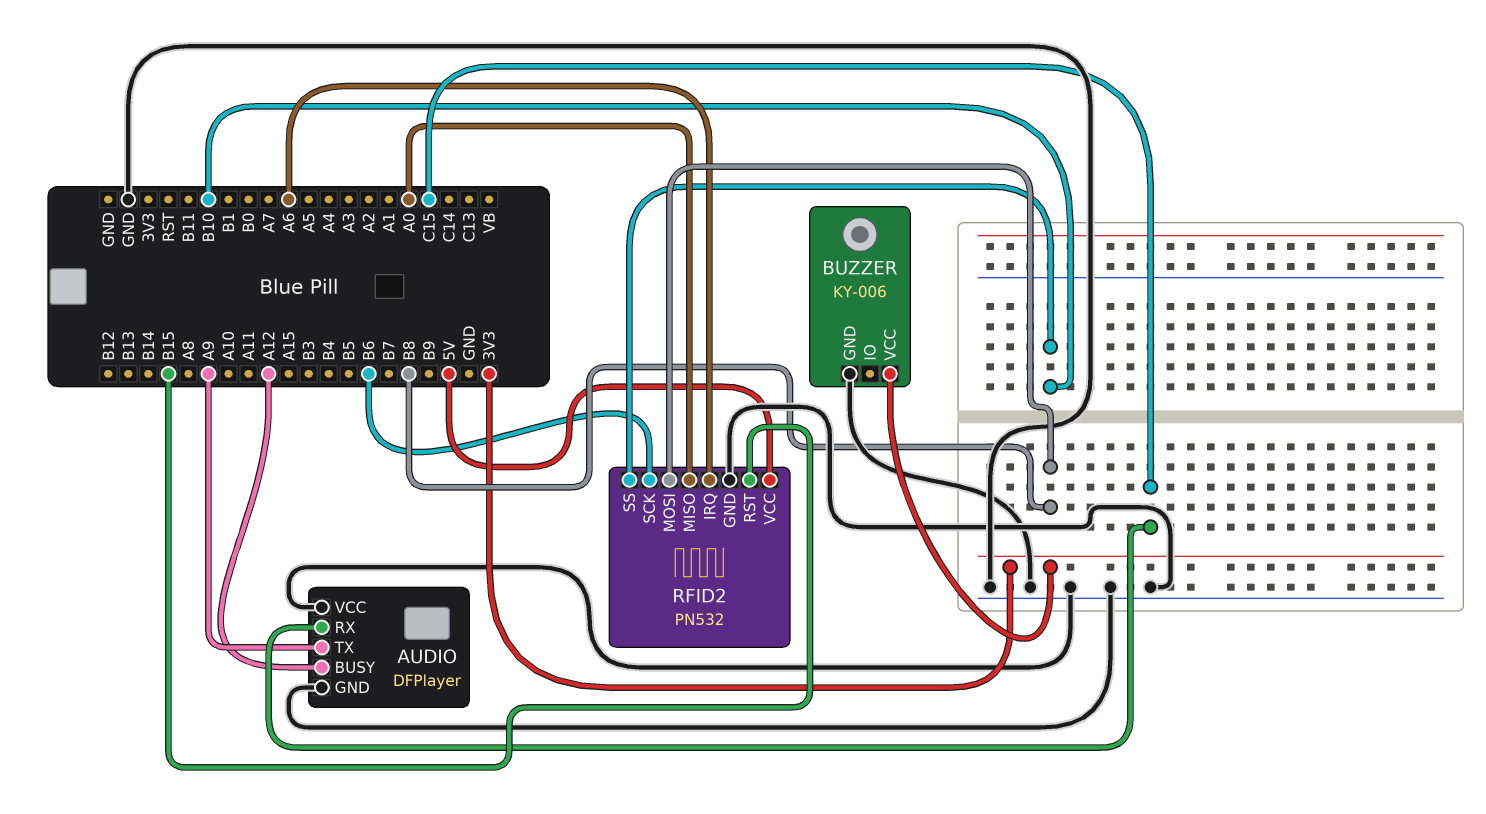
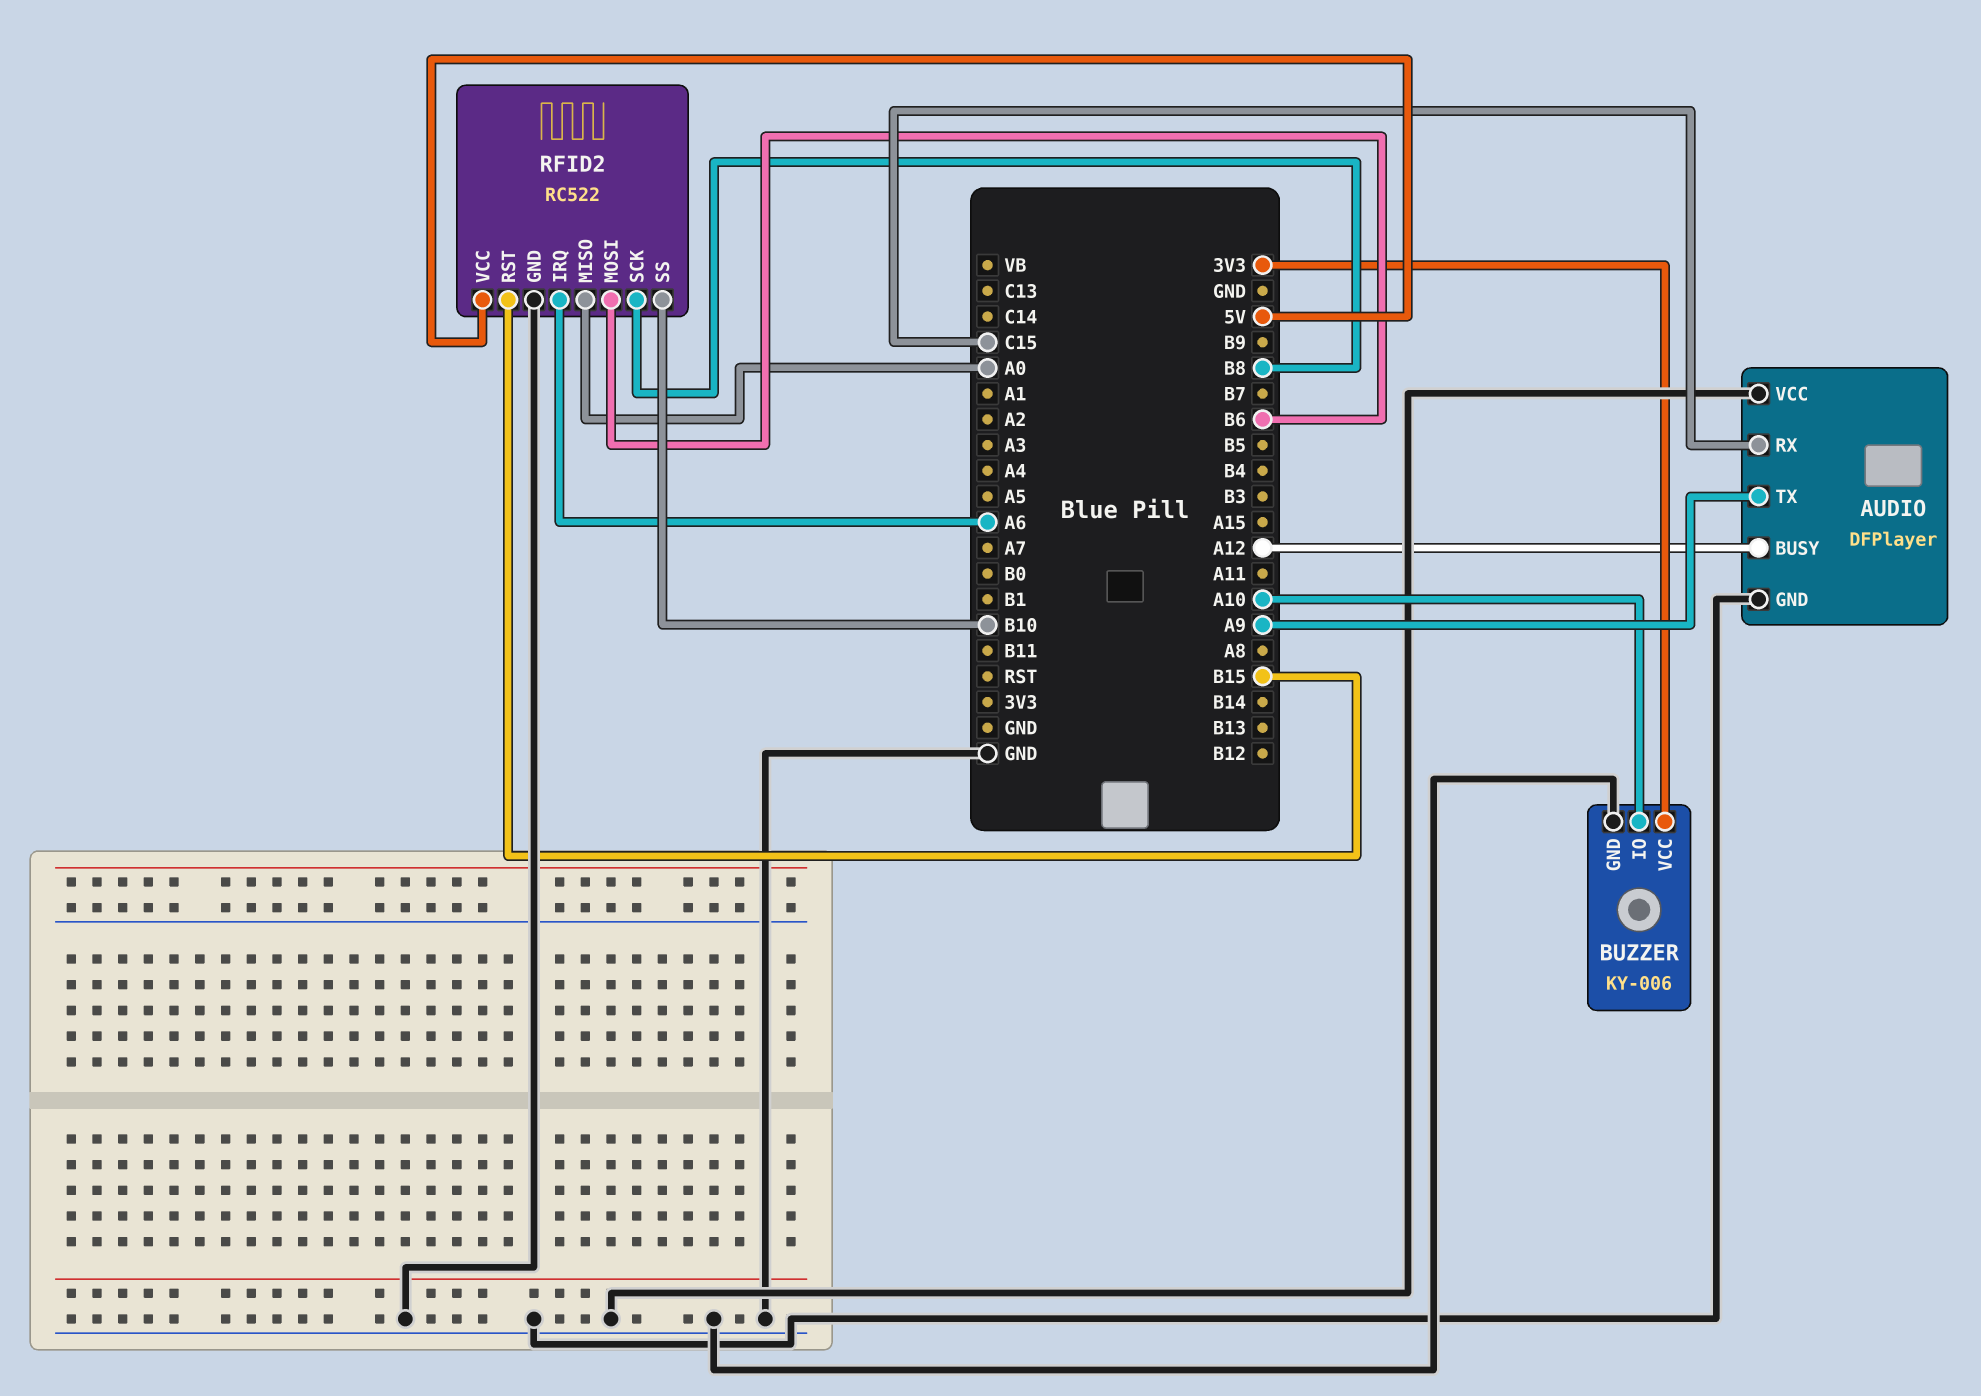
BUZZER pin IO: none -> A10
RFID2: PN532 -> RC522
RFID2 pin MOSI: B8 -> B6
RFID2 pin SCK: B6 -> B8

